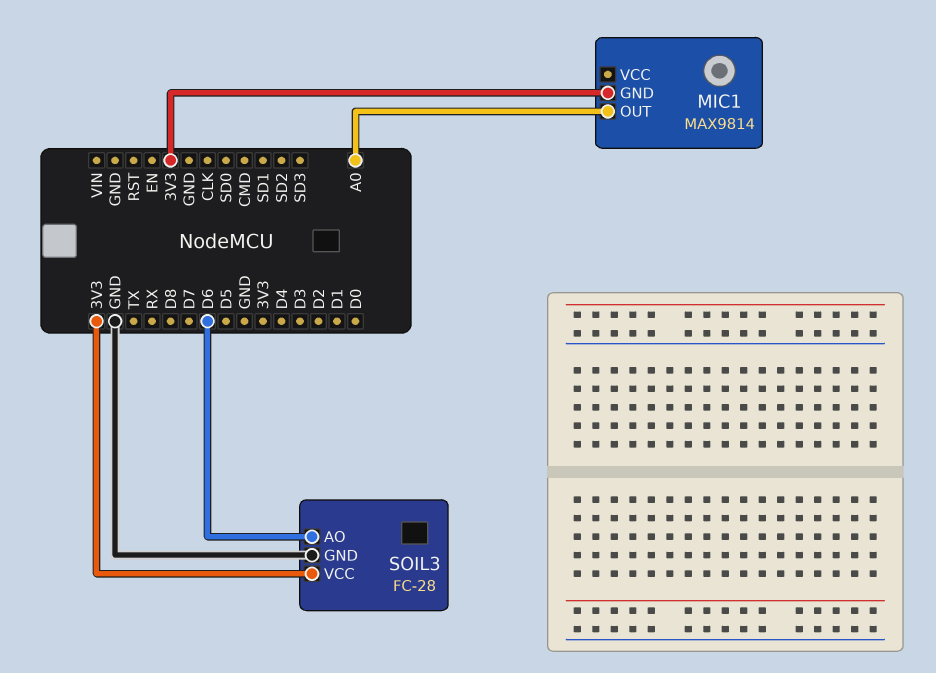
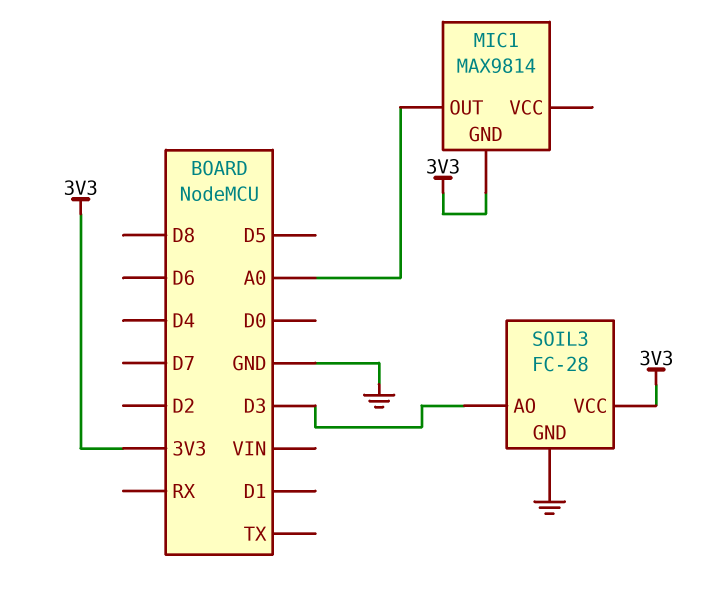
SOIL3 pin AO: D6 -> D3

